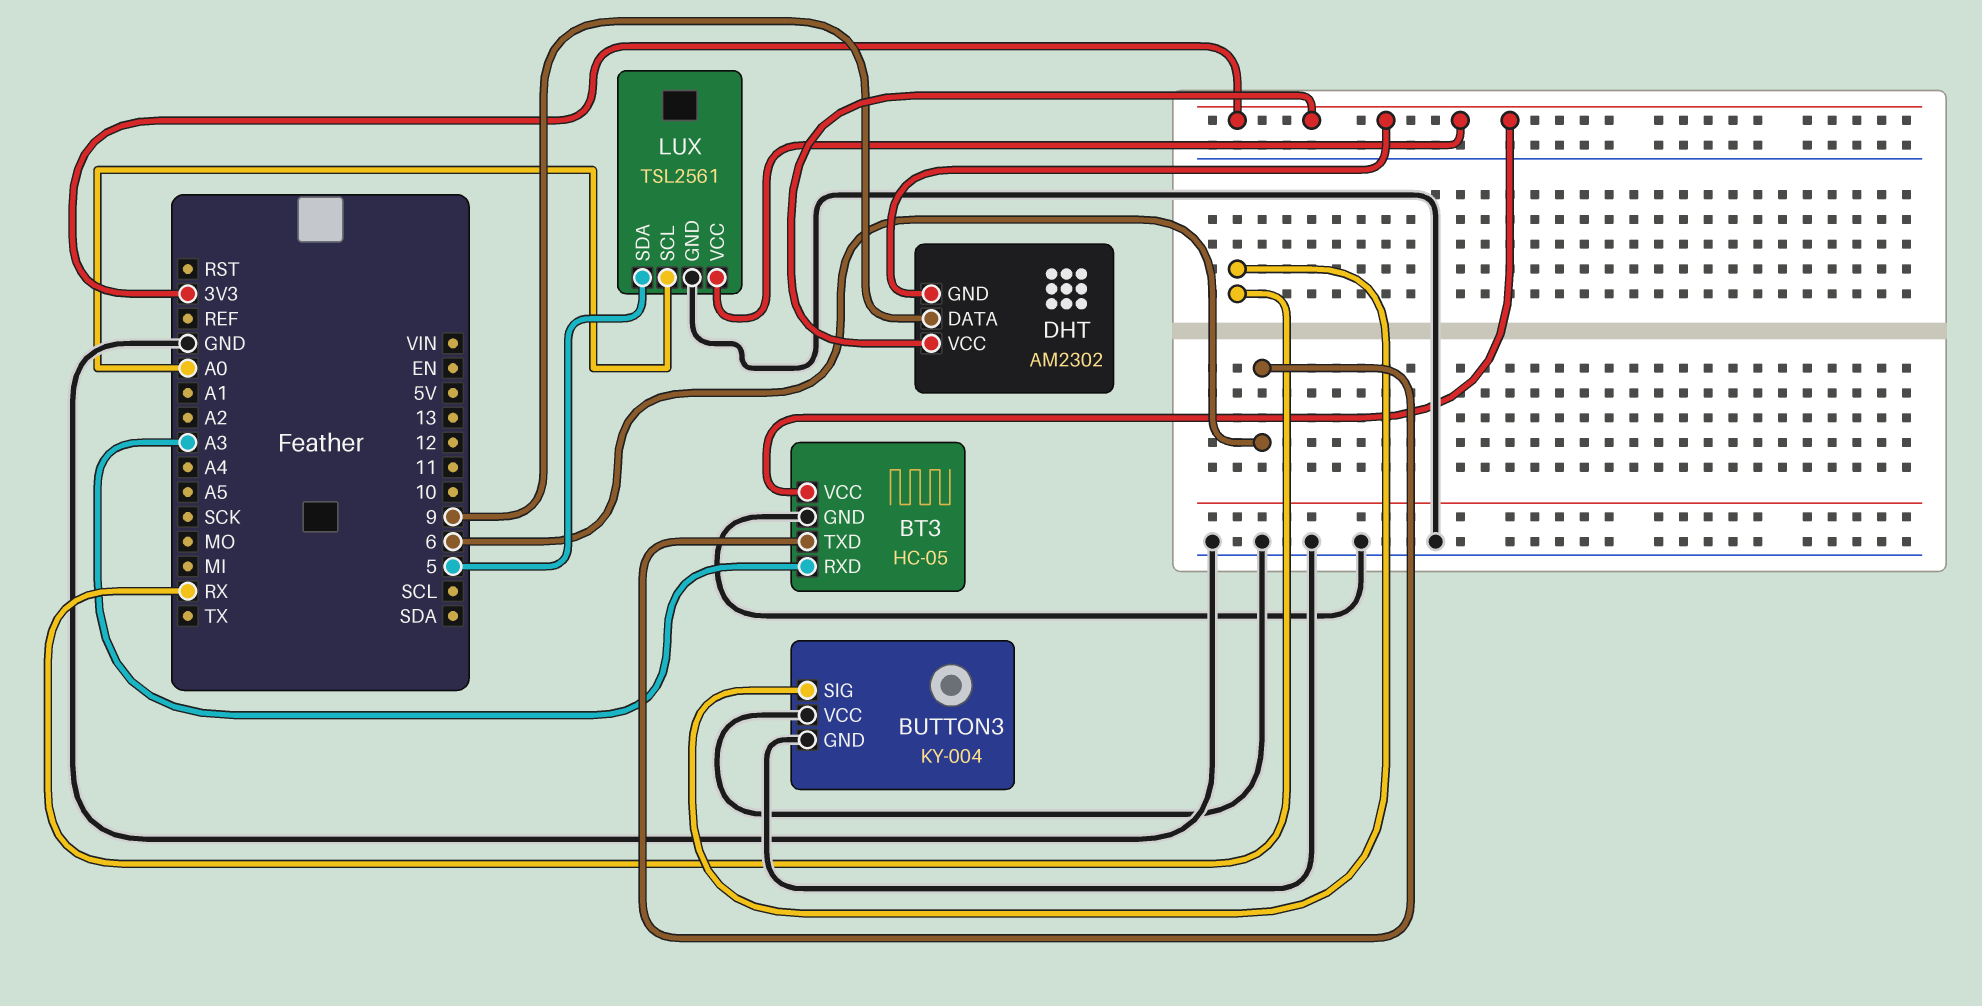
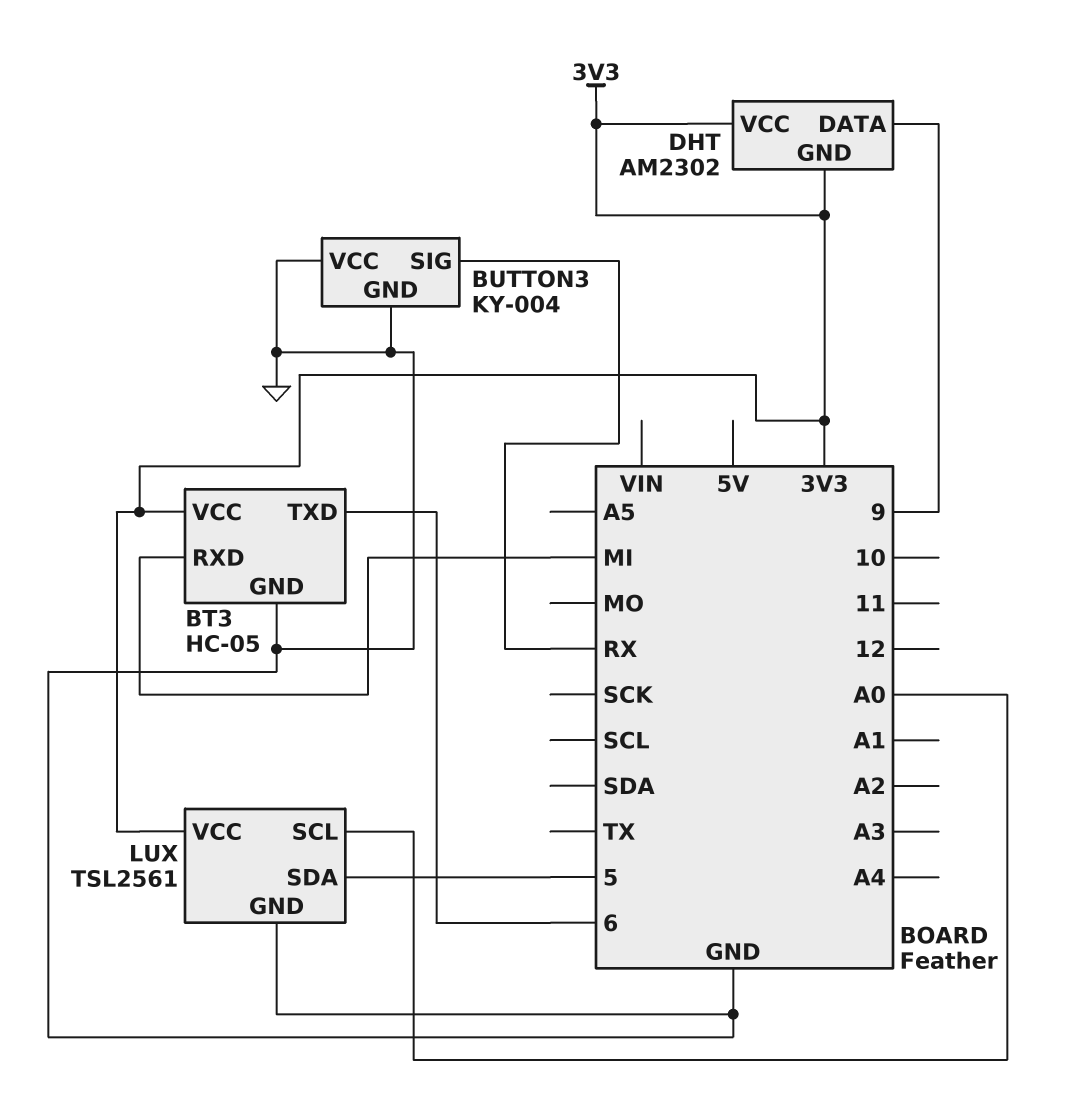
BT3 pin RXD: A3 -> MI

